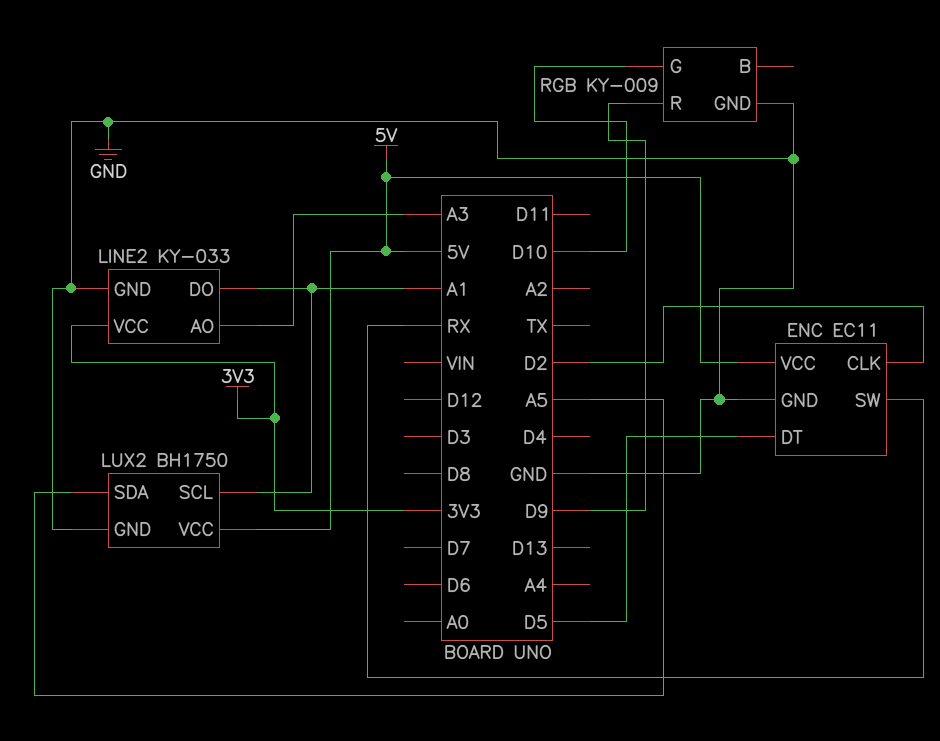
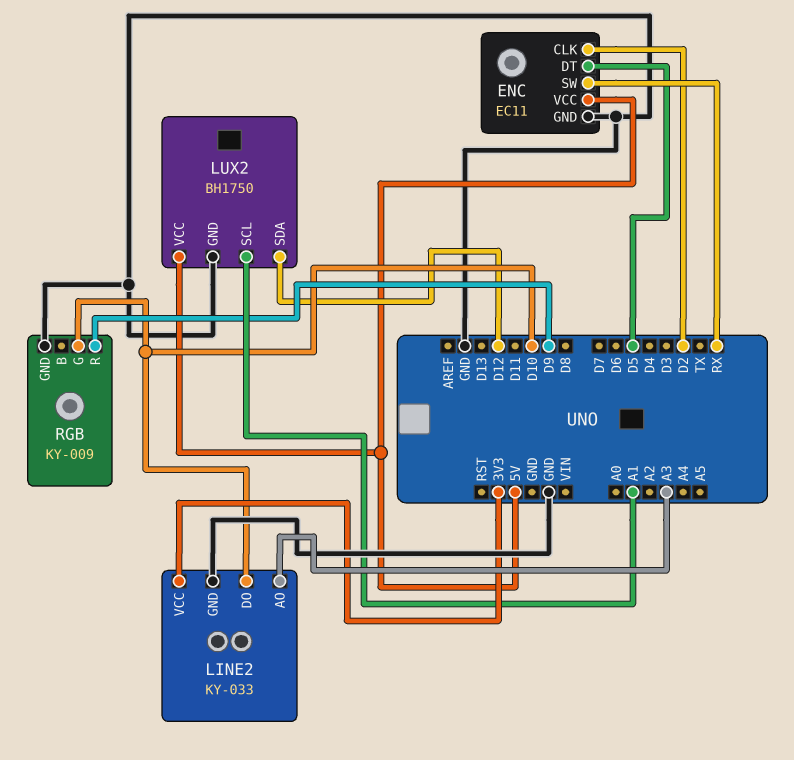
LINE2 pin DO: A1 -> D10
LUX2 pin SDA: A5 -> D12

